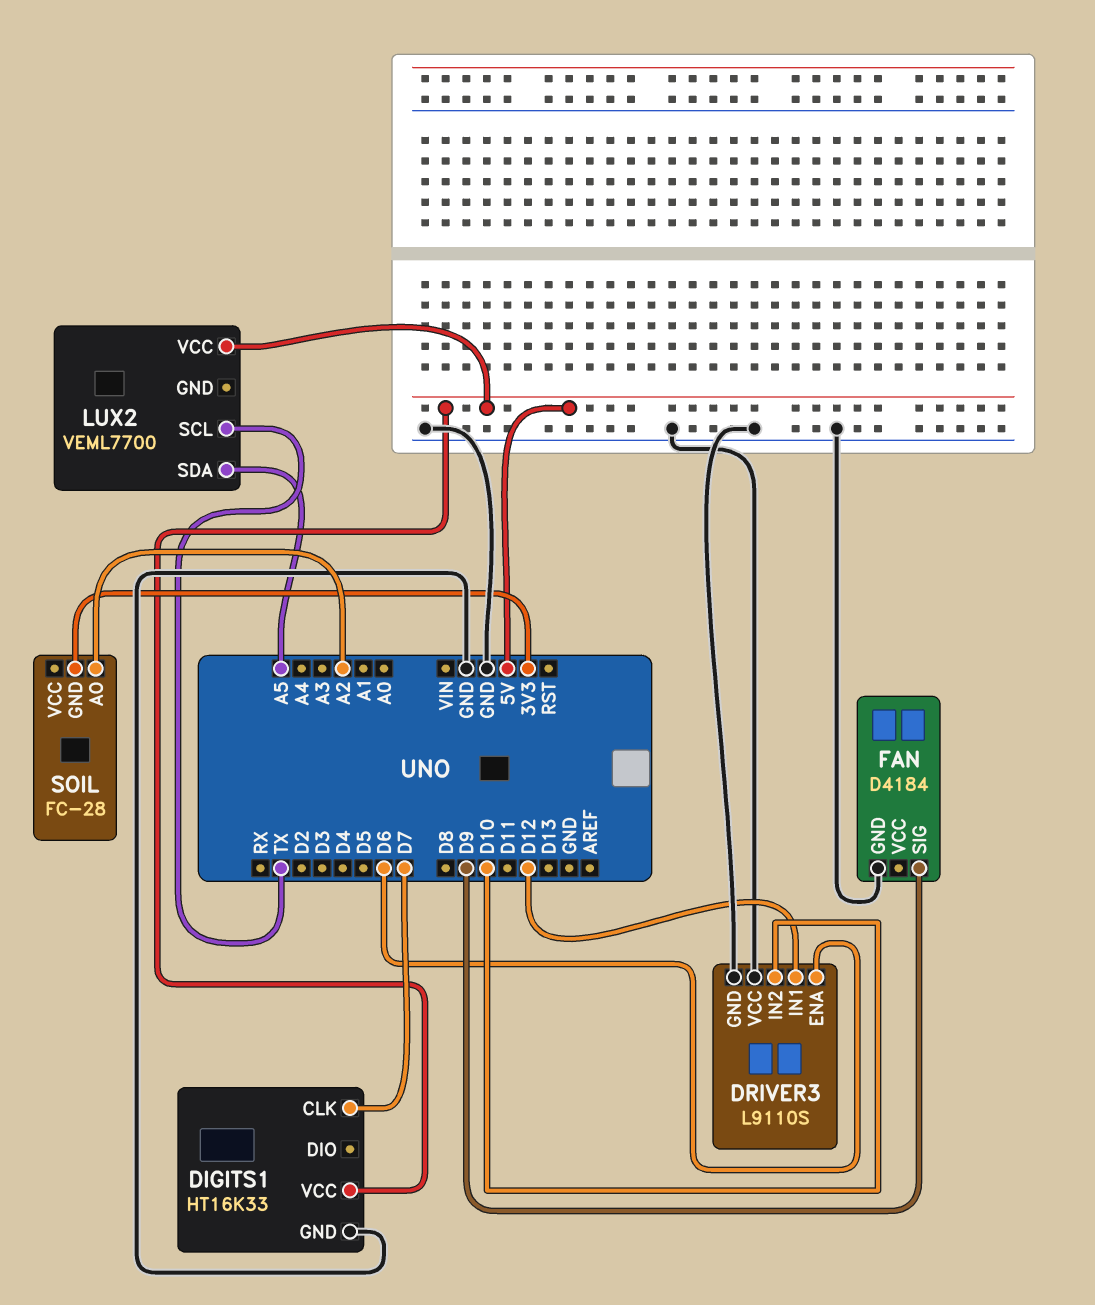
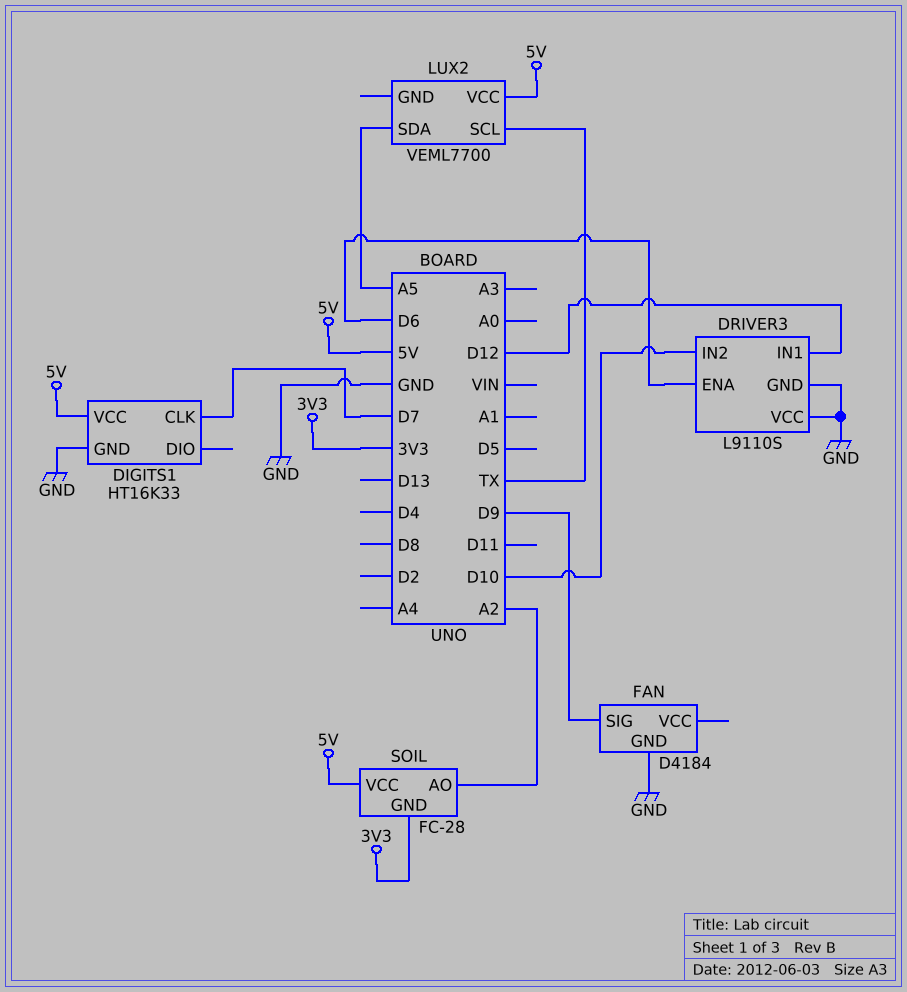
SOIL pin VCC: none -> 5V

